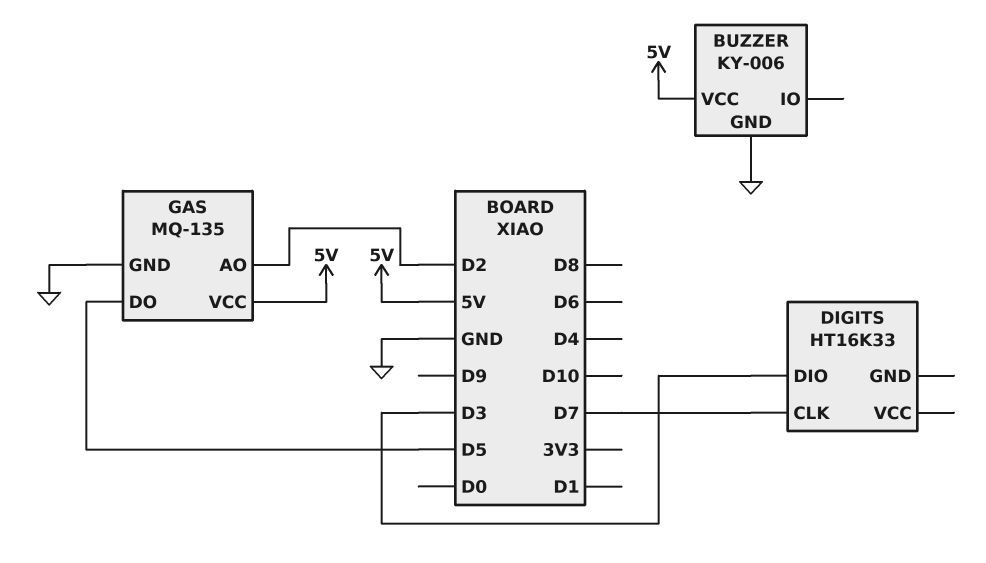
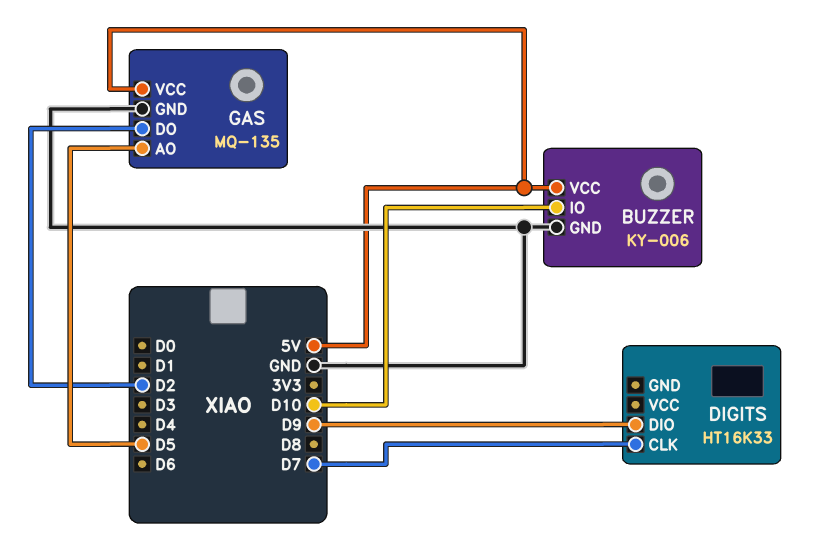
BUZZER pin IO: none -> D10
DIGITS pin DIO: D3 -> D9
GAS pin AO: D2 -> D5
GAS pin DO: D5 -> D2

